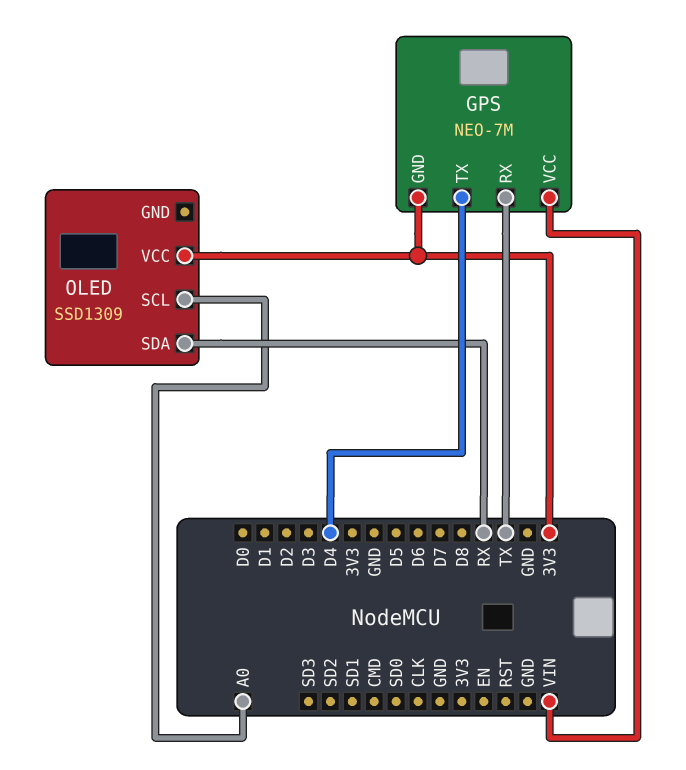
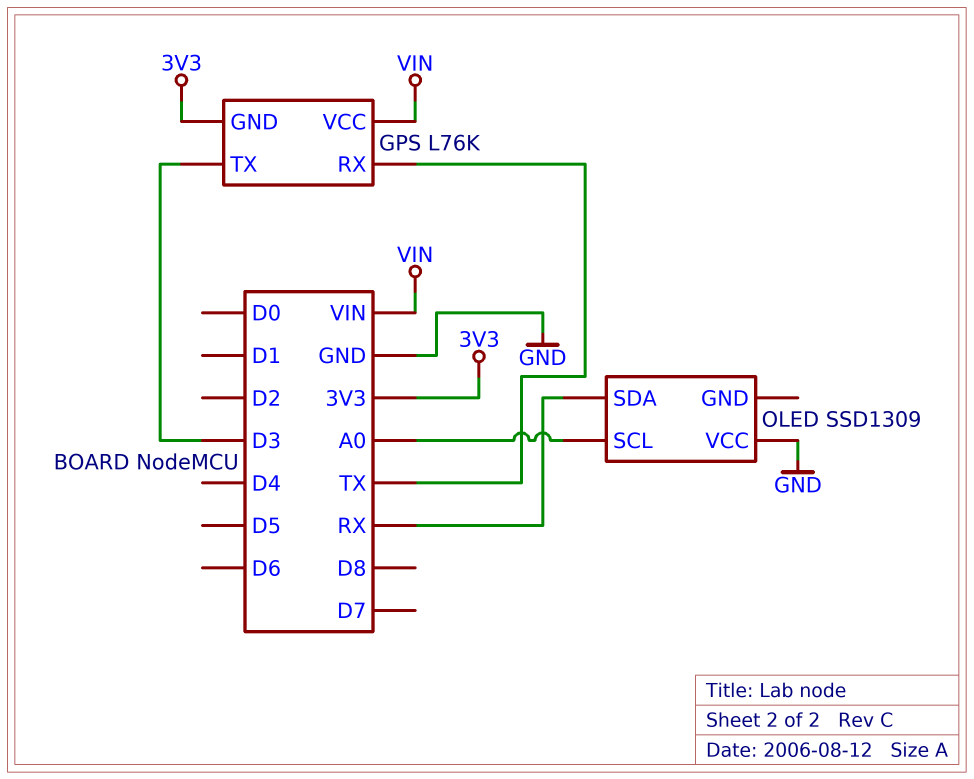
GPS: NEO-7M -> L76K
GPS pin TX: D4 -> D3
OLED pin VCC: 3V3 -> GND

